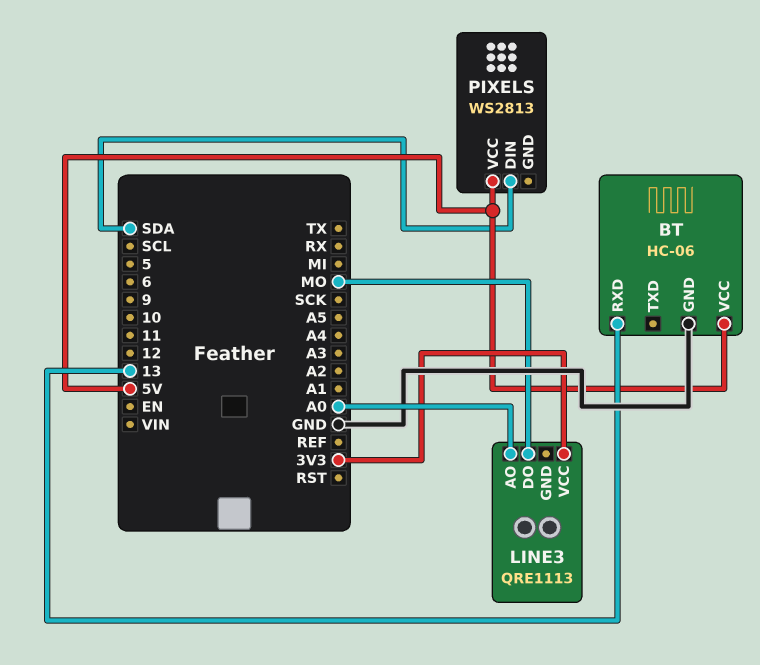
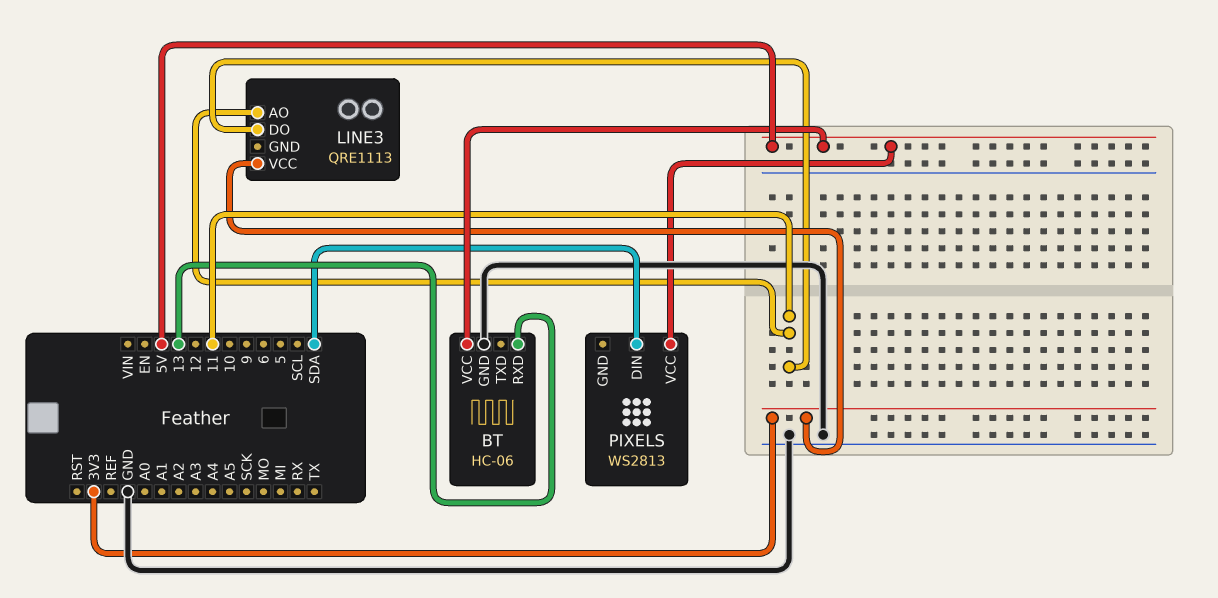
LINE3 pin AO: A0 -> 11
LINE3 pin DO: MO -> 11

